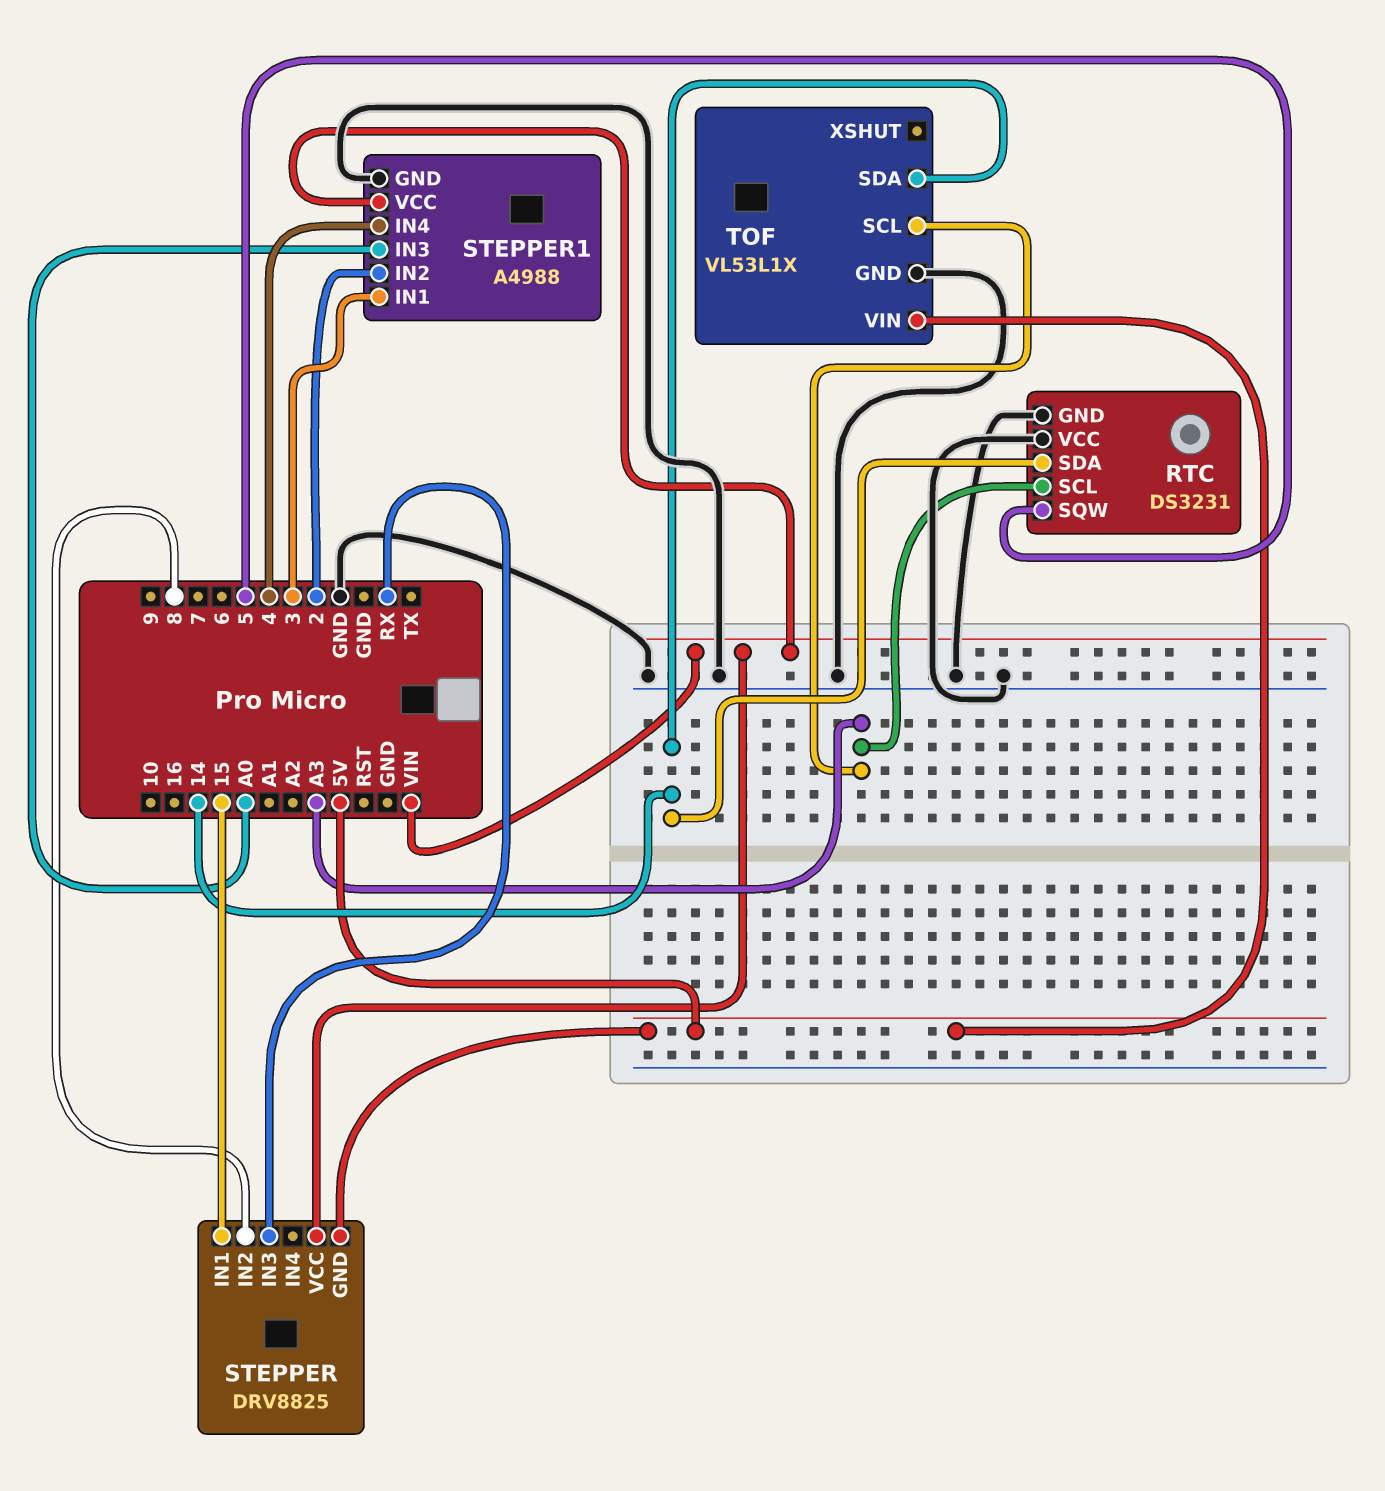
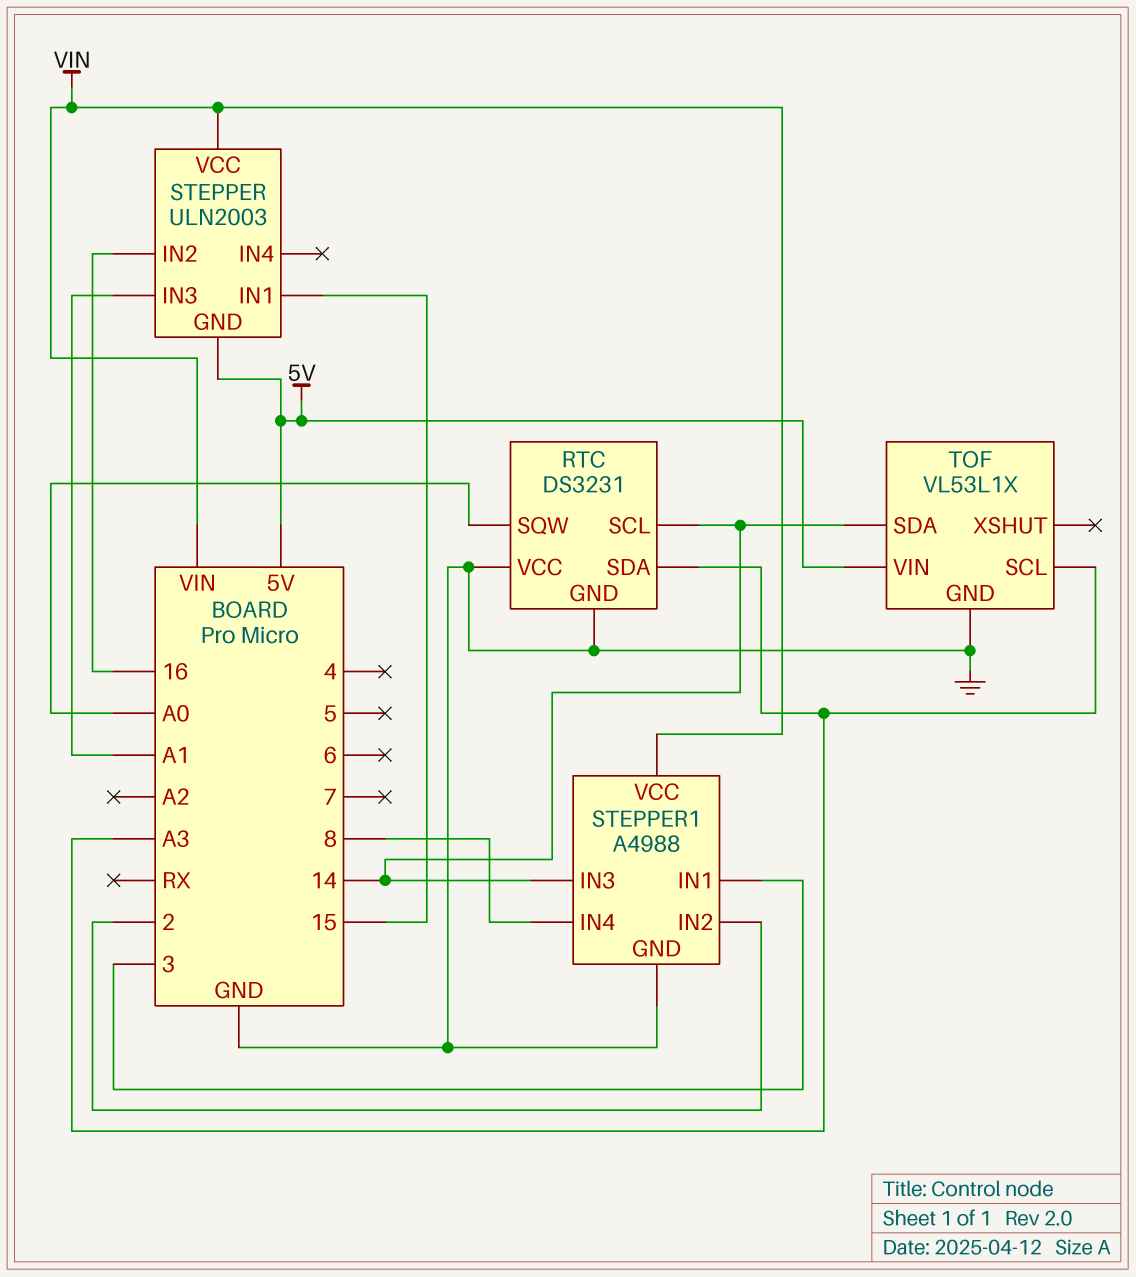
RTC pin SCL: A3 -> 14
RTC pin SDA: 14 -> A3
RTC pin SQW: 5 -> A0
STEPPER: DRV8825 -> ULN2003
STEPPER pin IN2: 8 -> 16
STEPPER pin IN3: RX -> A1
STEPPER1 pin IN3: A0 -> 14
STEPPER1 pin IN4: 4 -> 8

